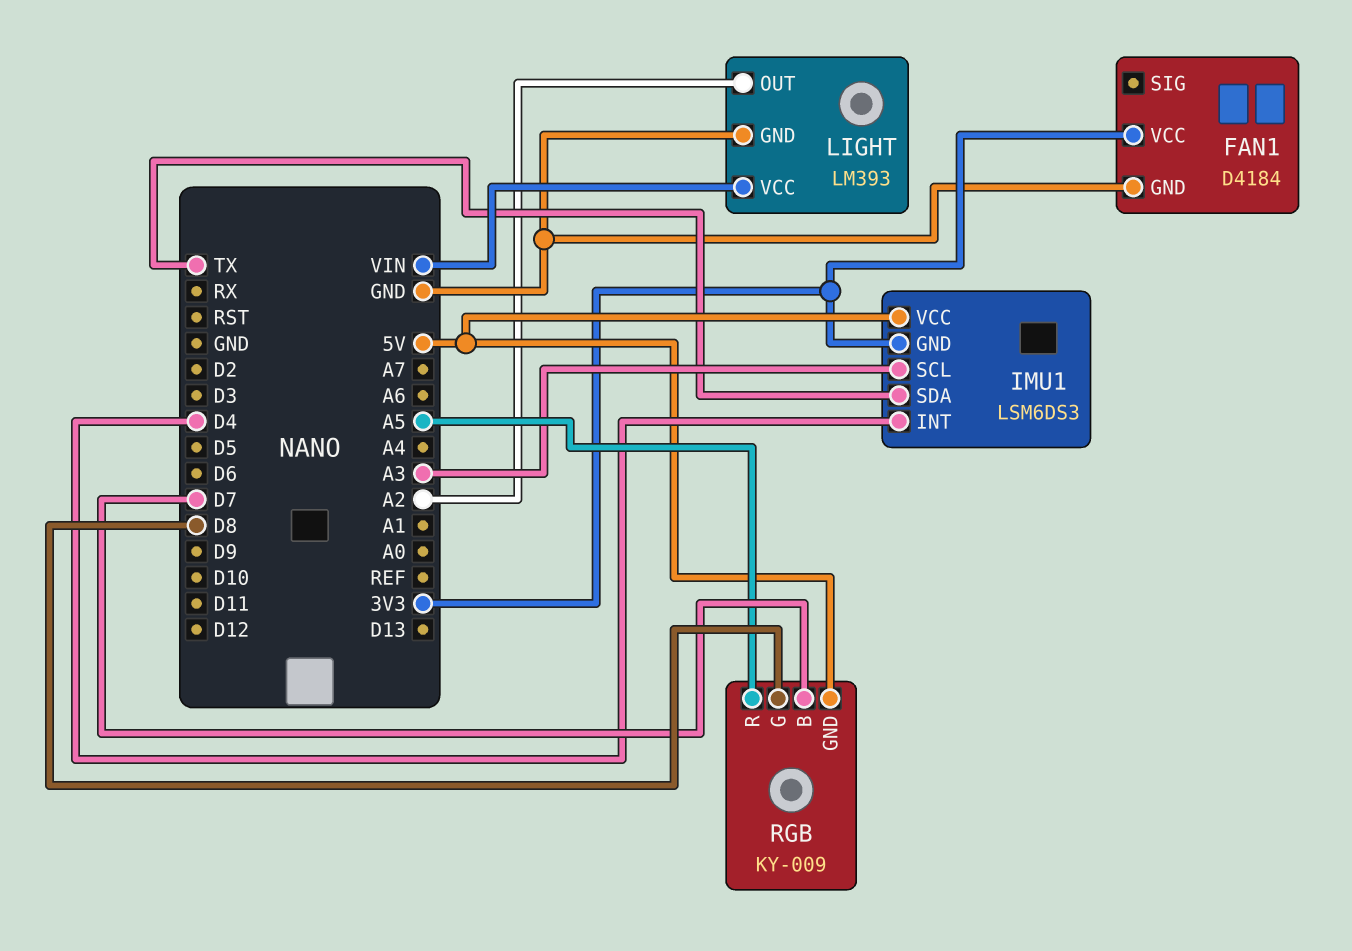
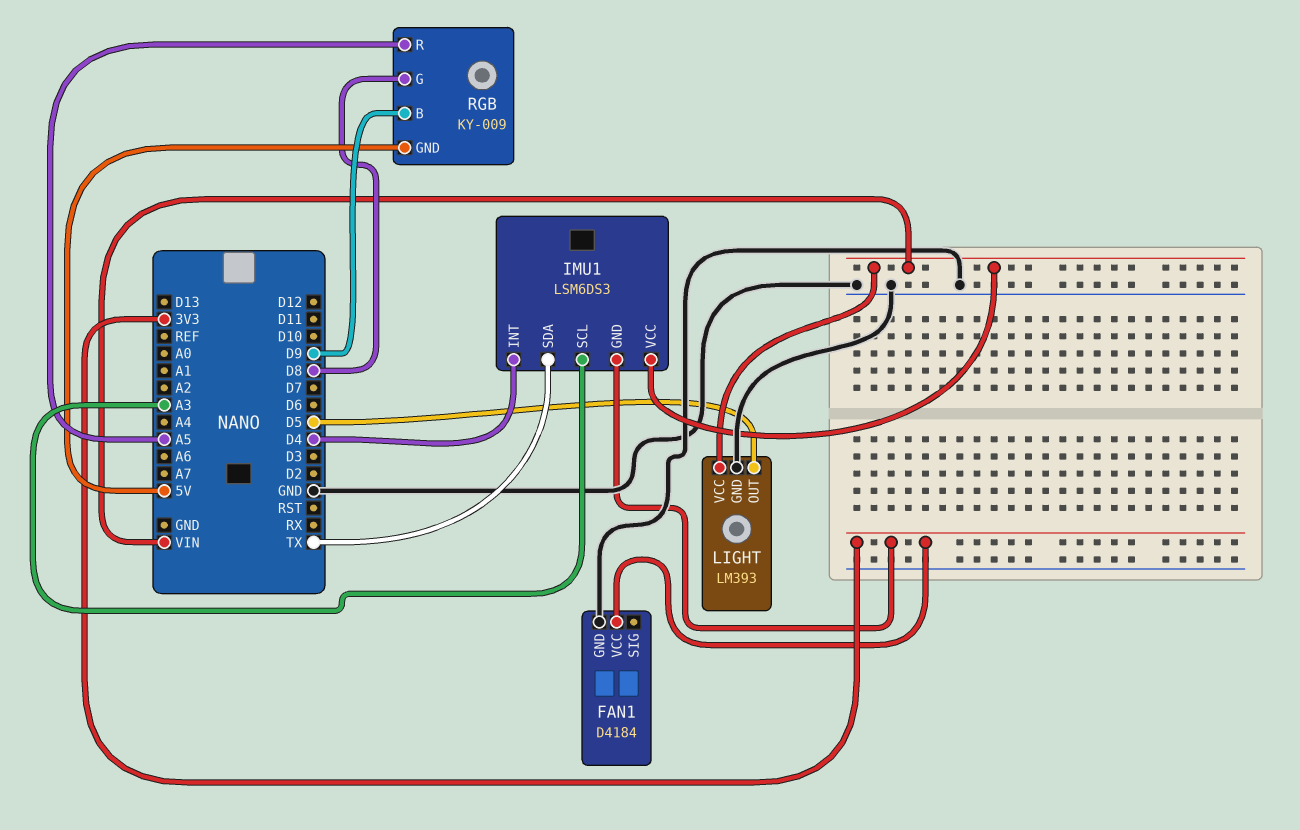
IMU1 pin VCC: 5V -> VIN
LIGHT pin OUT: A2 -> D5
RGB pin B: D7 -> D9

